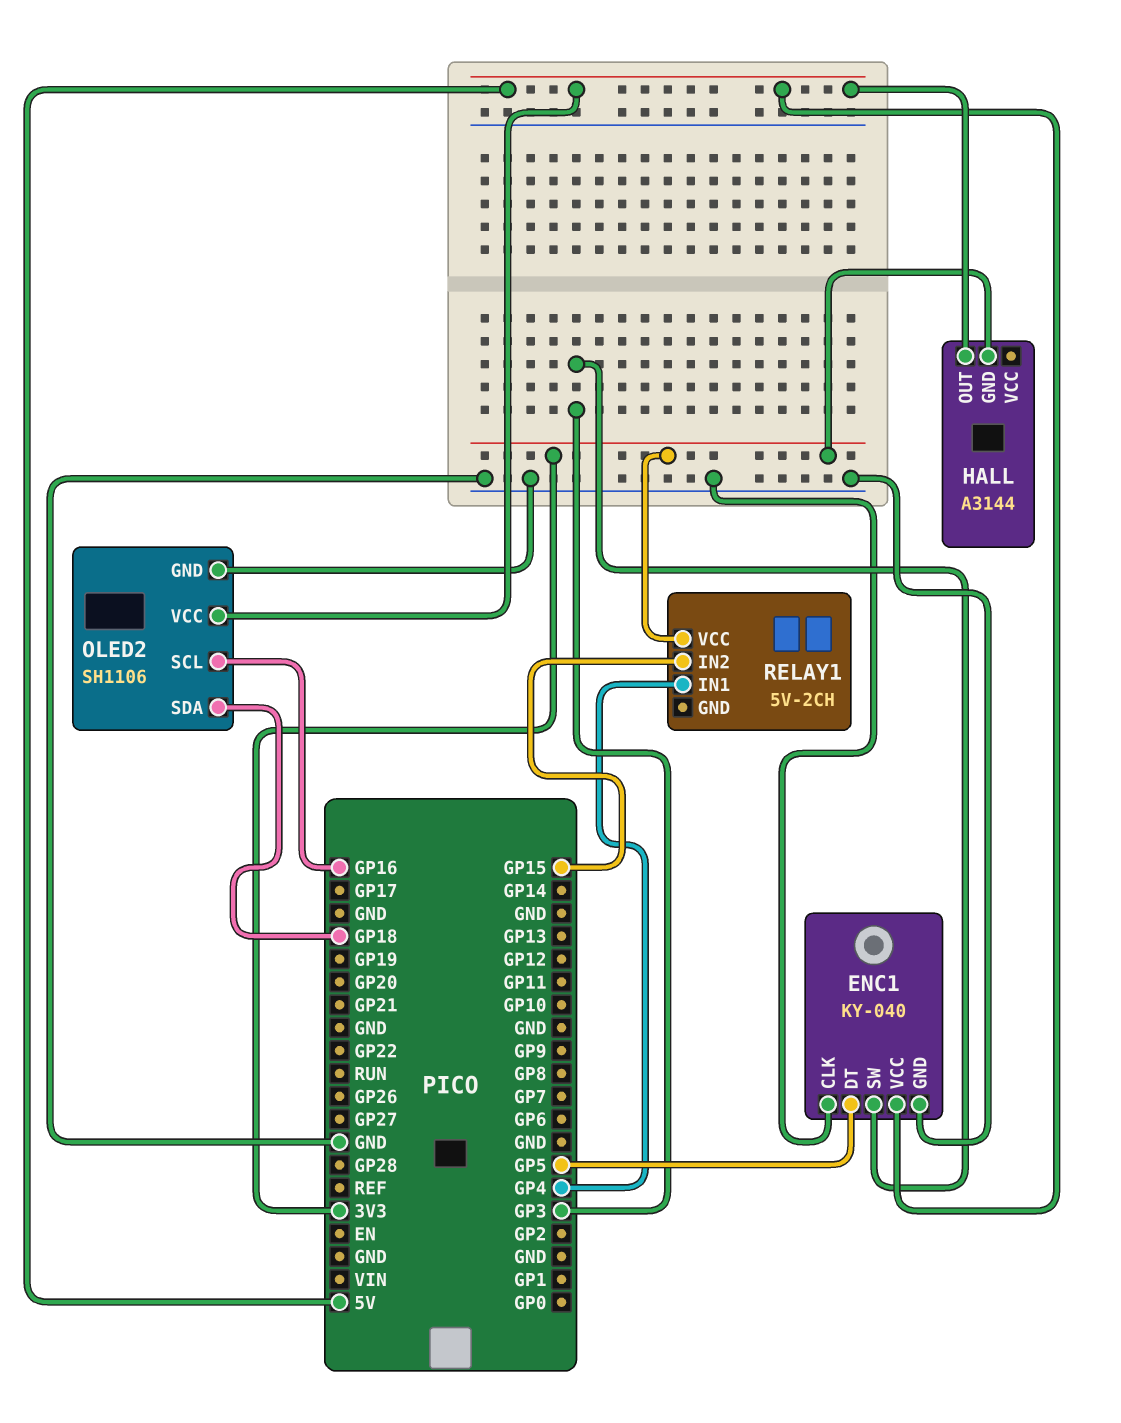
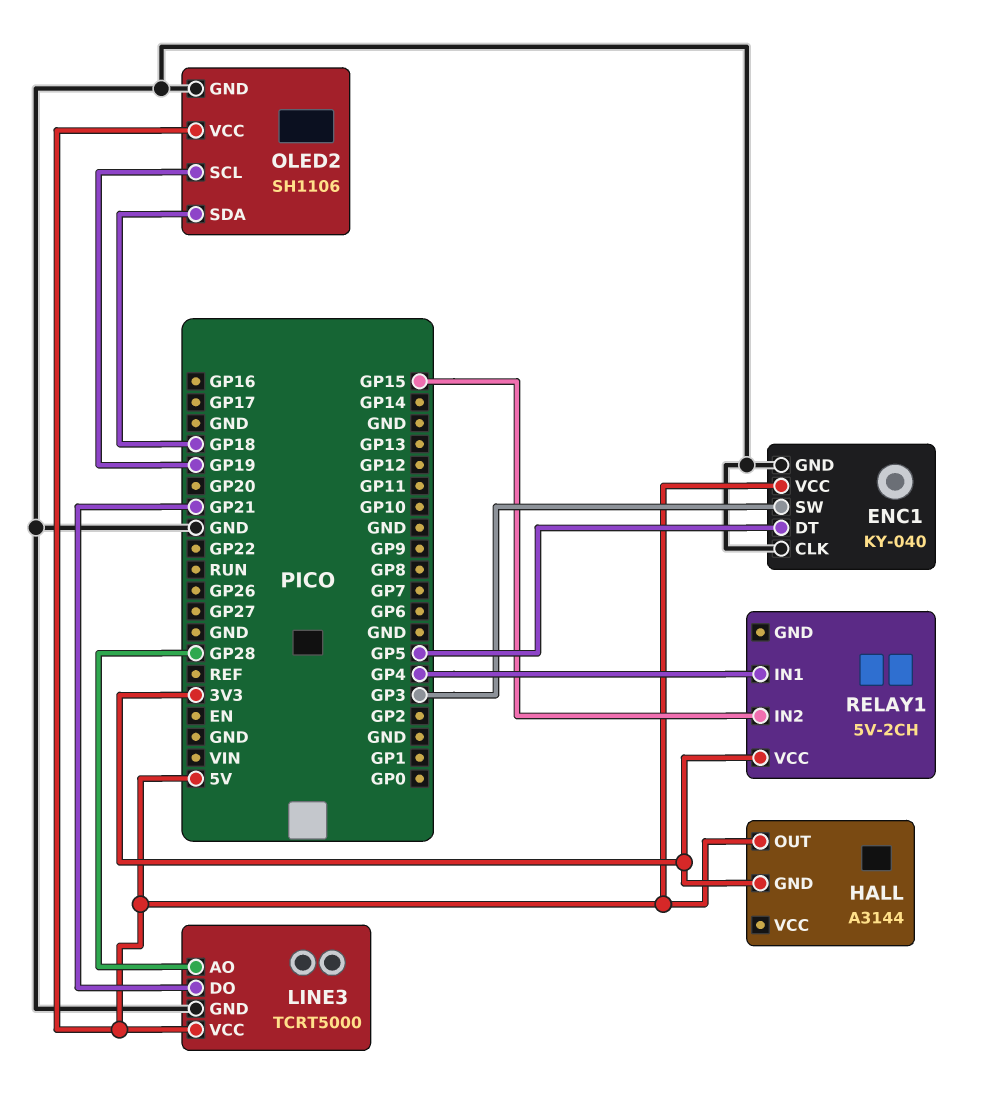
LINE3: none -> TCRT5000
LINE3 pin AO: none -> GP28
LINE3 pin DO: none -> GP21
LINE3 pin GND: none -> GND
LINE3 pin VCC: none -> 5V
OLED2 pin SCL: GP16 -> GP19

